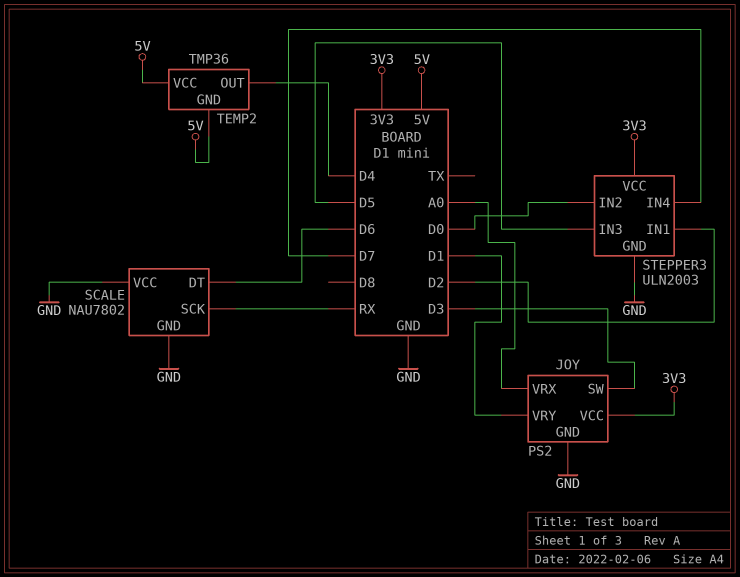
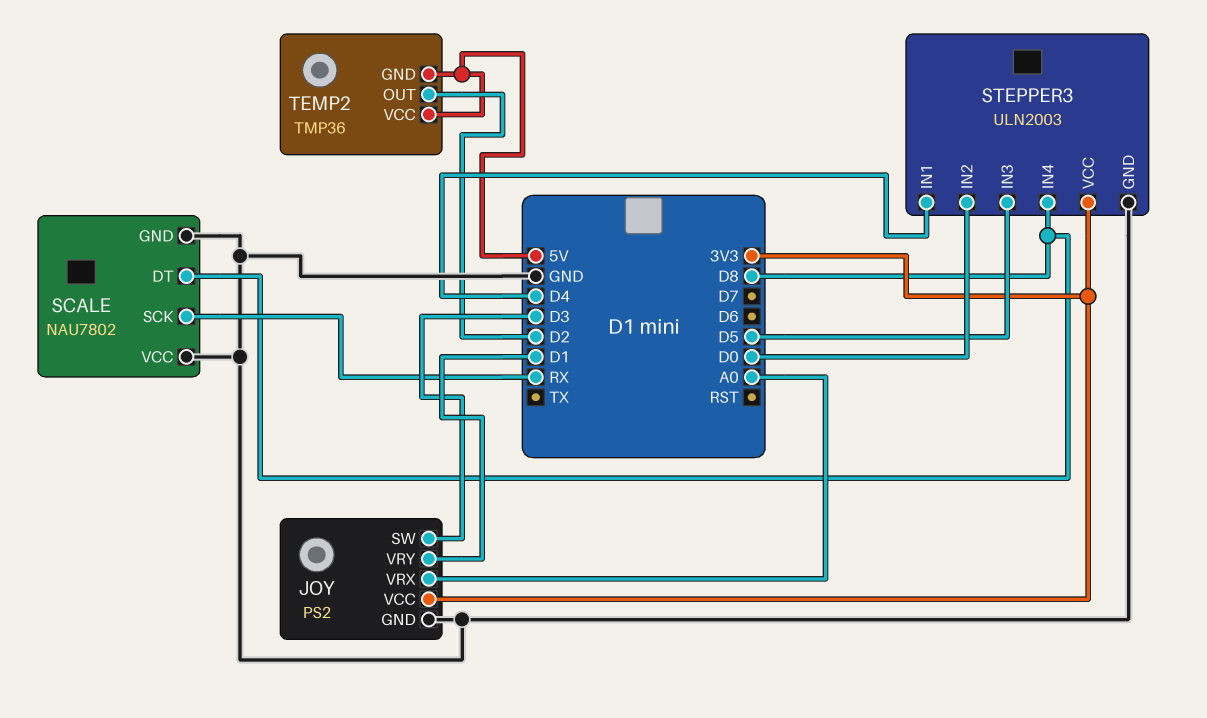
SCALE pin DT: D6 -> D8
STEPPER3 pin IN1: D2 -> D4
STEPPER3 pin IN4: D7 -> D8
TEMP2 pin OUT: D4 -> D2

